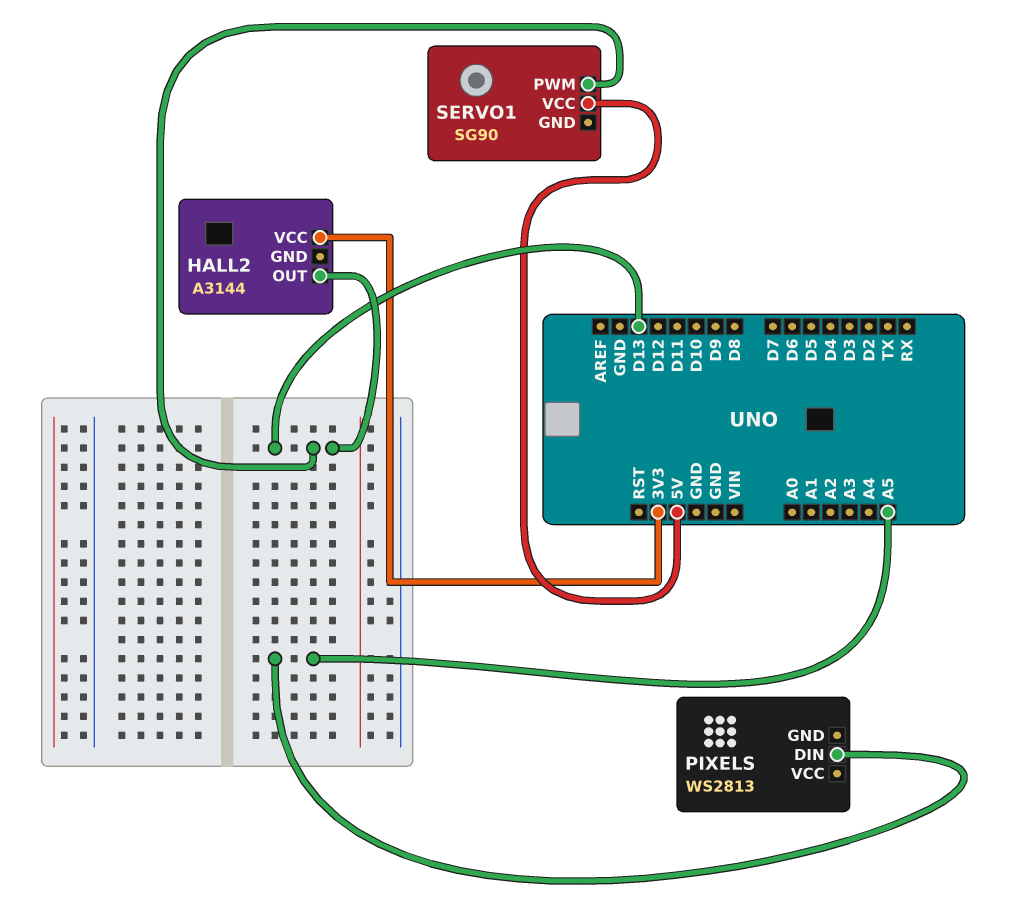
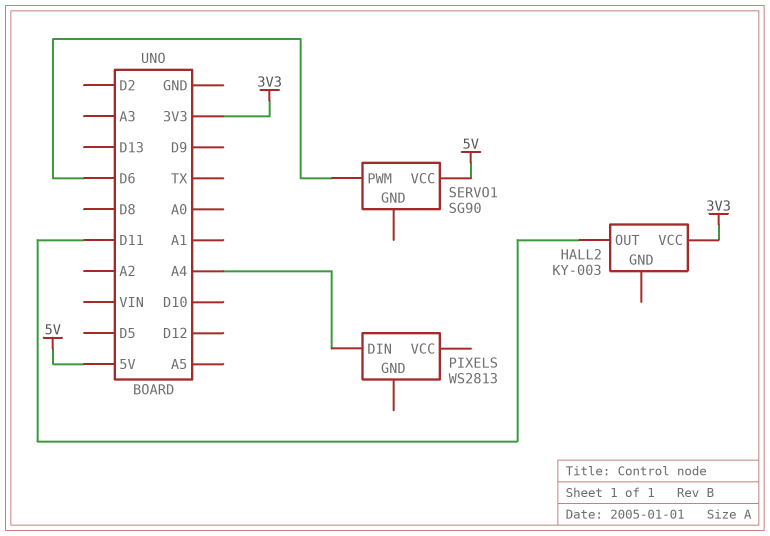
HALL2: A3144 -> KY-003
HALL2 pin OUT: D13 -> D11
PIXELS pin DIN: A5 -> A4
SERVO1 pin PWM: D13 -> D6

